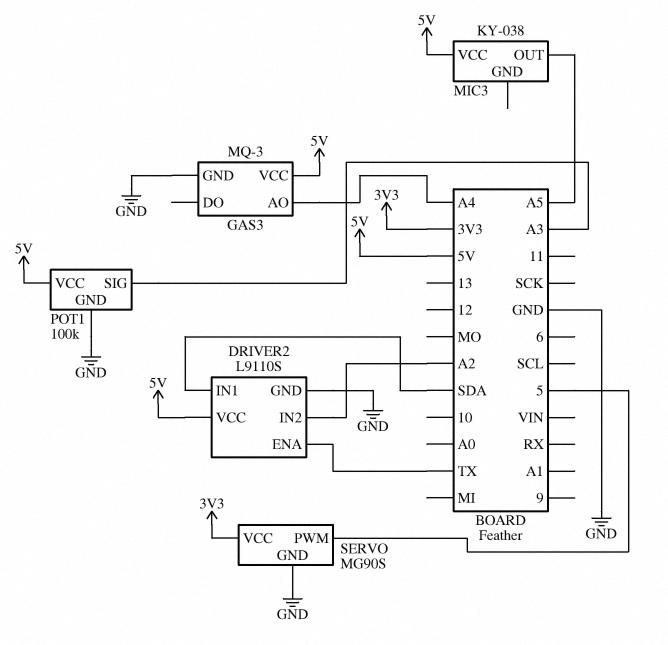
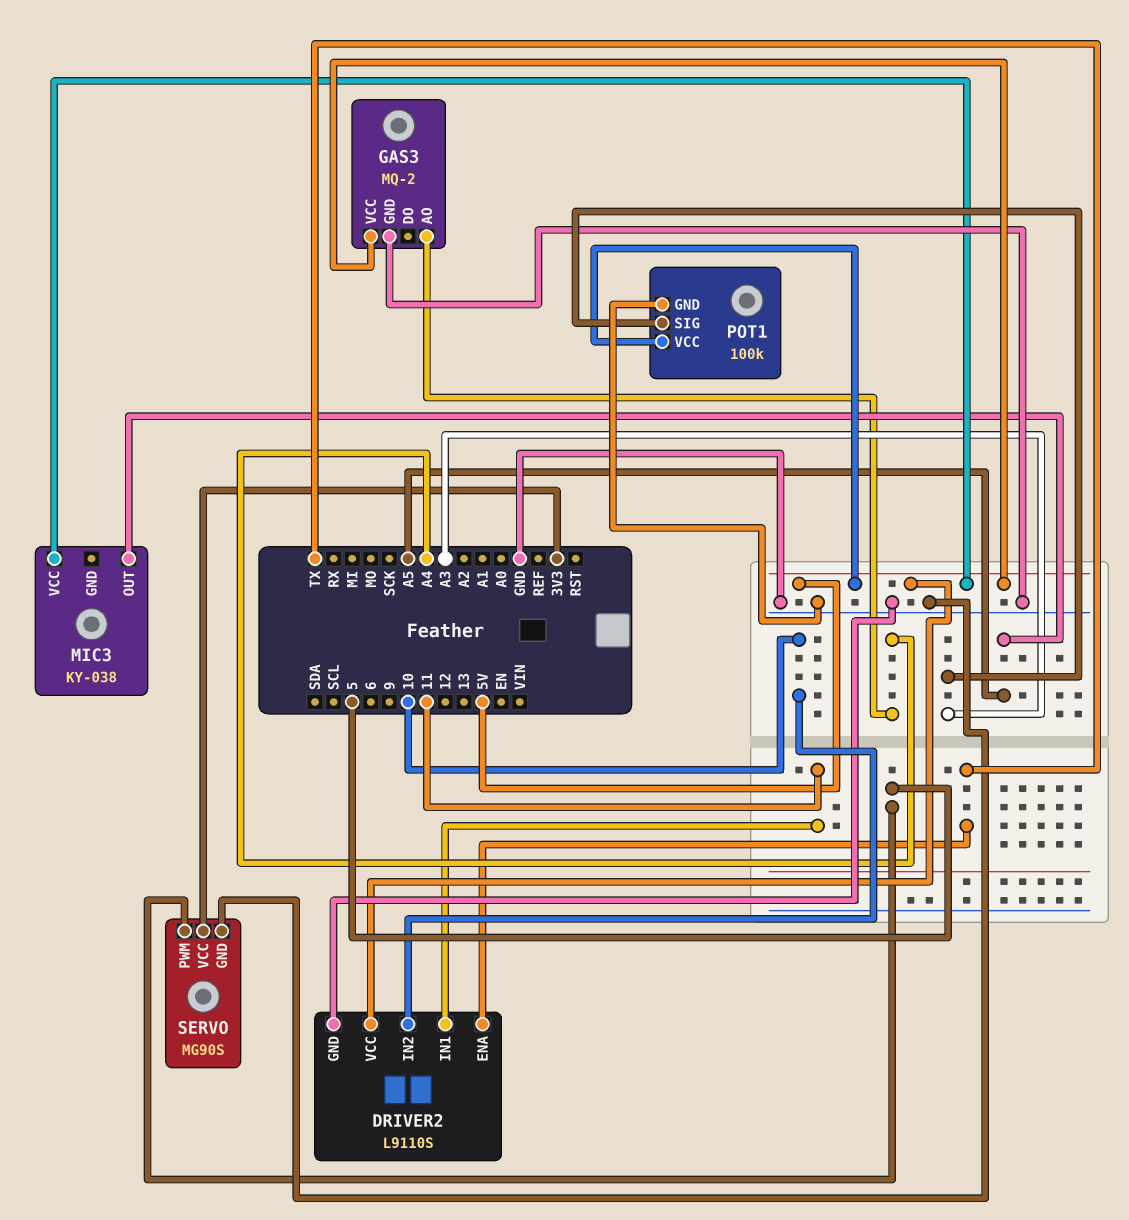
DRIVER2 pin IN1: SDA -> 11
DRIVER2 pin IN2: A2 -> 10
GAS3: MQ-3 -> MQ-2

